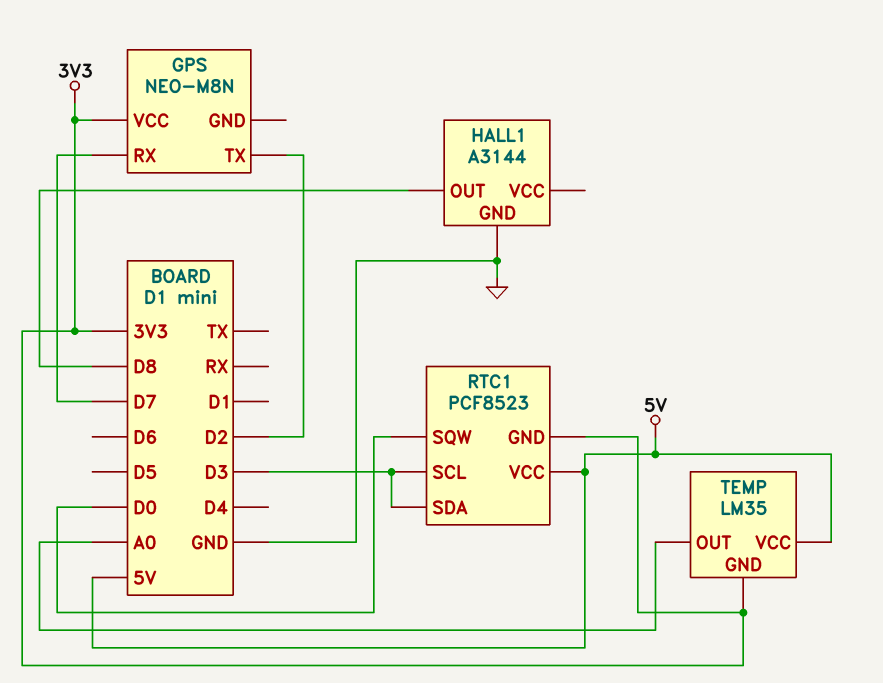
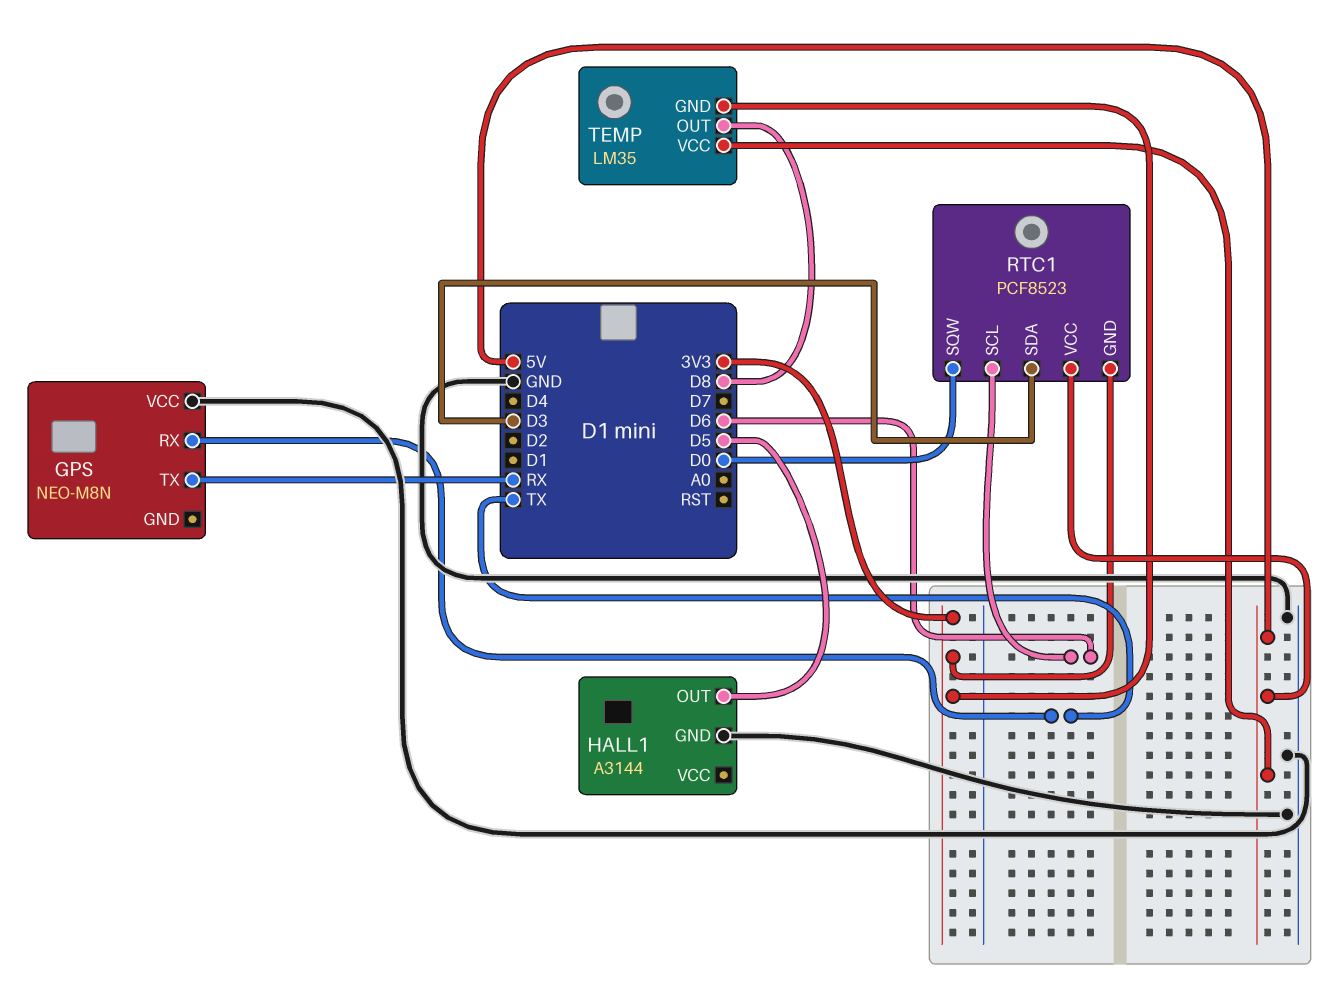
GPS pin RX: D7 -> TX
GPS pin TX: D2 -> RX
GPS pin VCC: 3V3 -> GND
HALL1 pin OUT: D8 -> D5
RTC1 pin SCL: D3 -> D6
TEMP pin OUT: A0 -> D8

